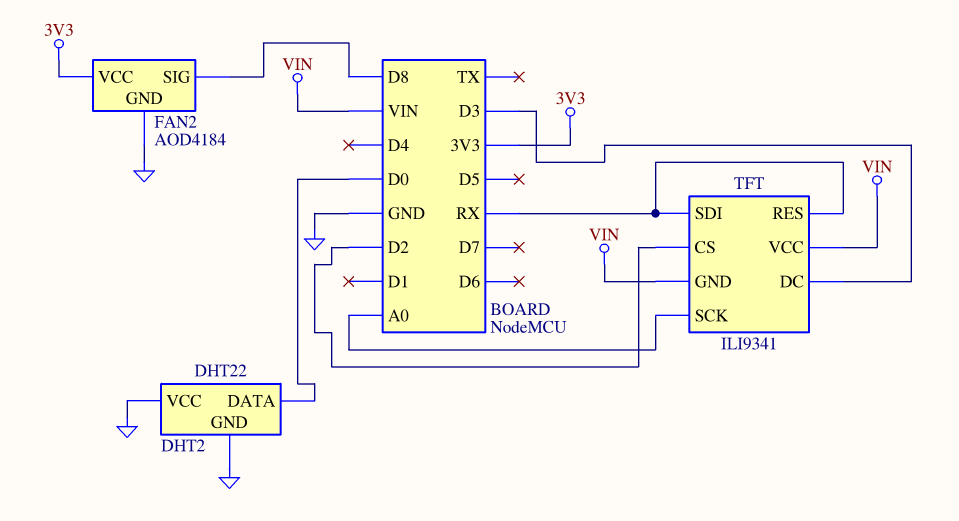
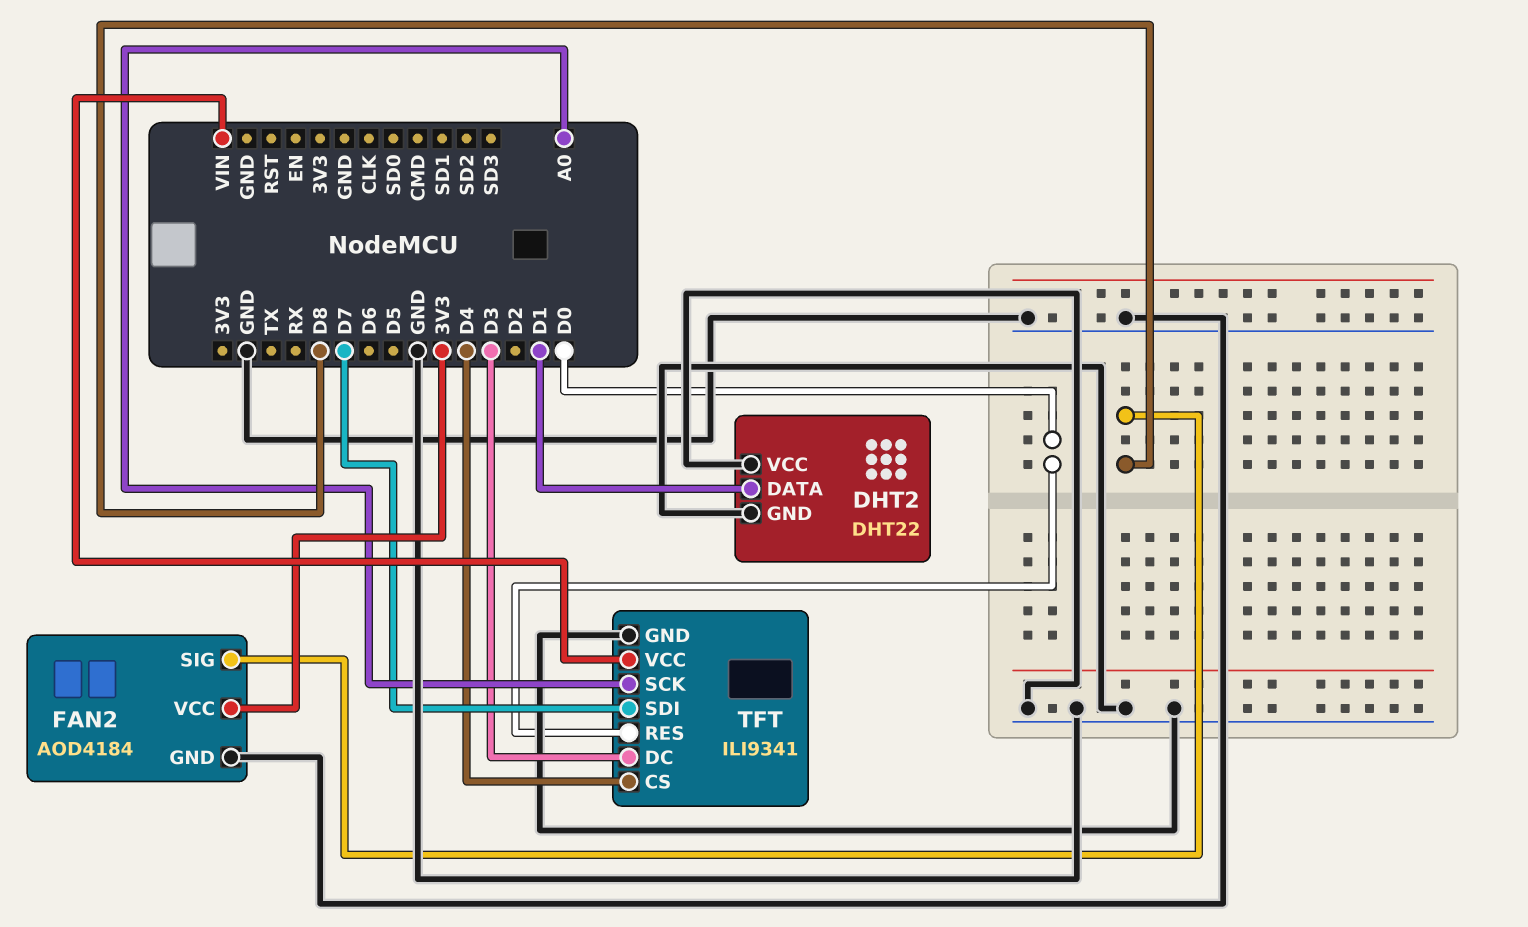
DHT2 pin DATA: D0 -> D1
TFT pin CS: D2 -> D4
TFT pin GND: VIN -> GND
TFT pin RES: RX -> D0
TFT pin SDI: RX -> D7

